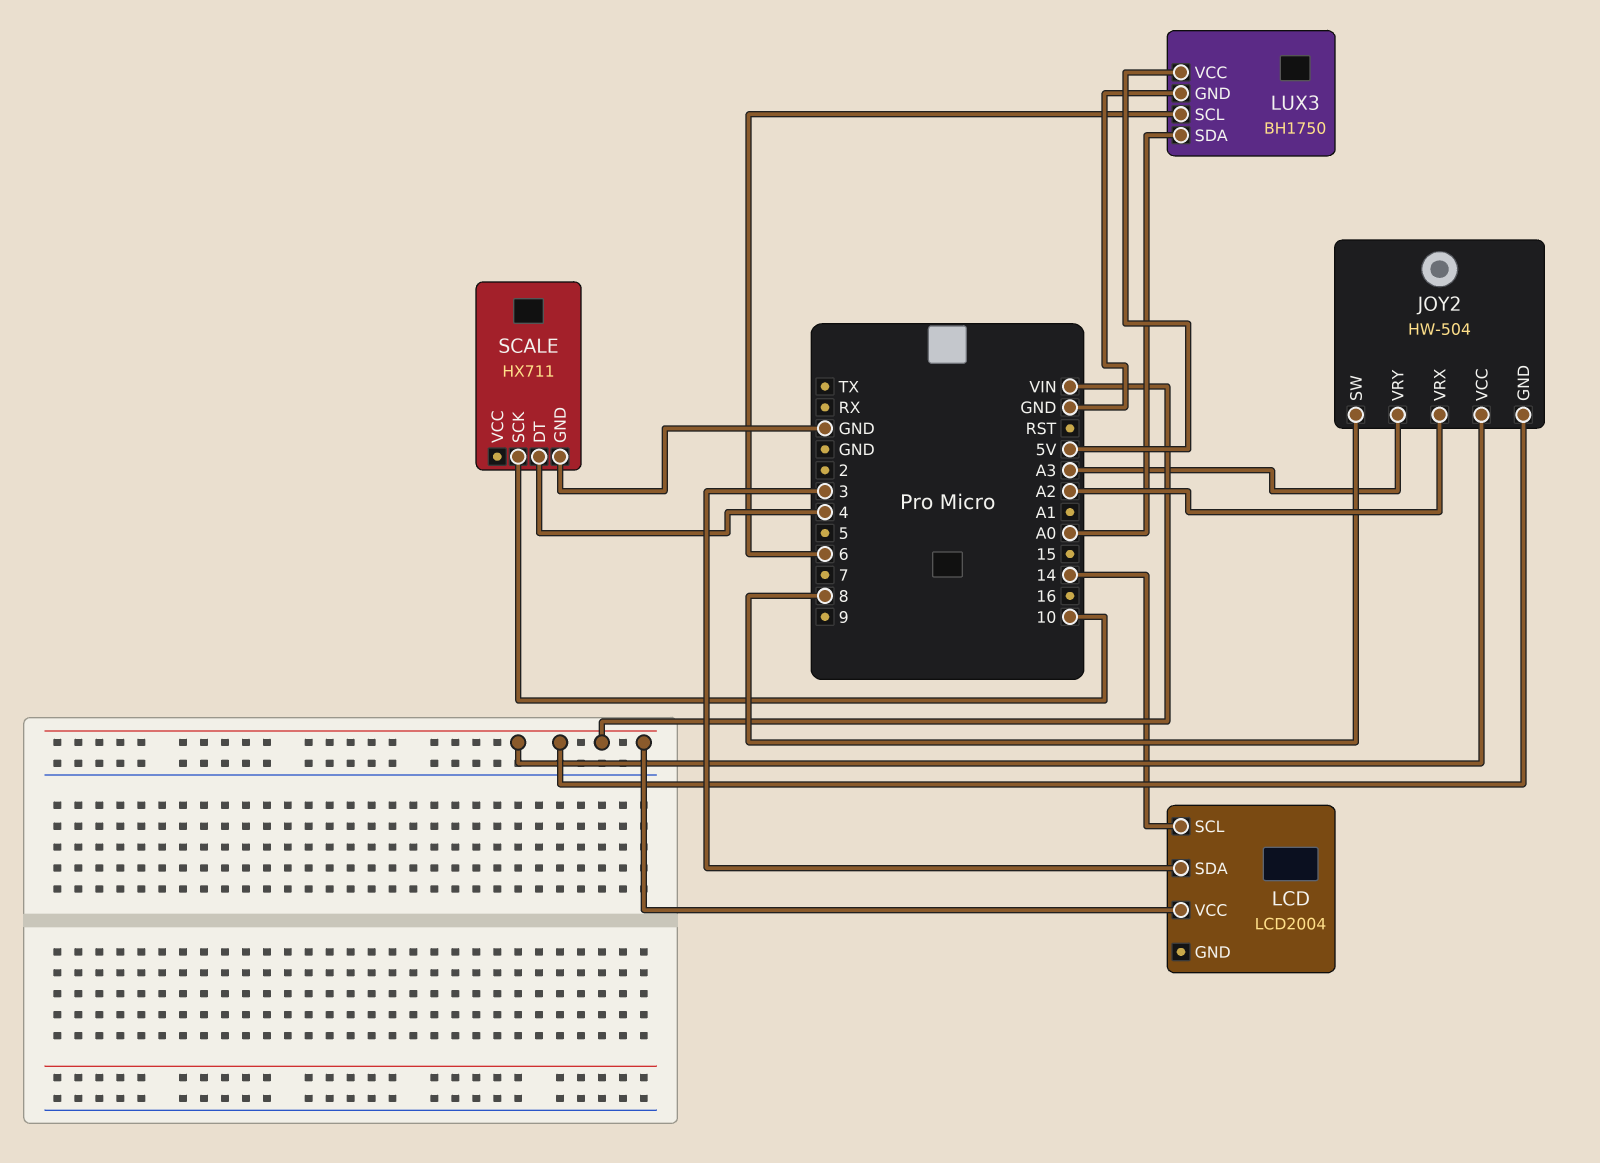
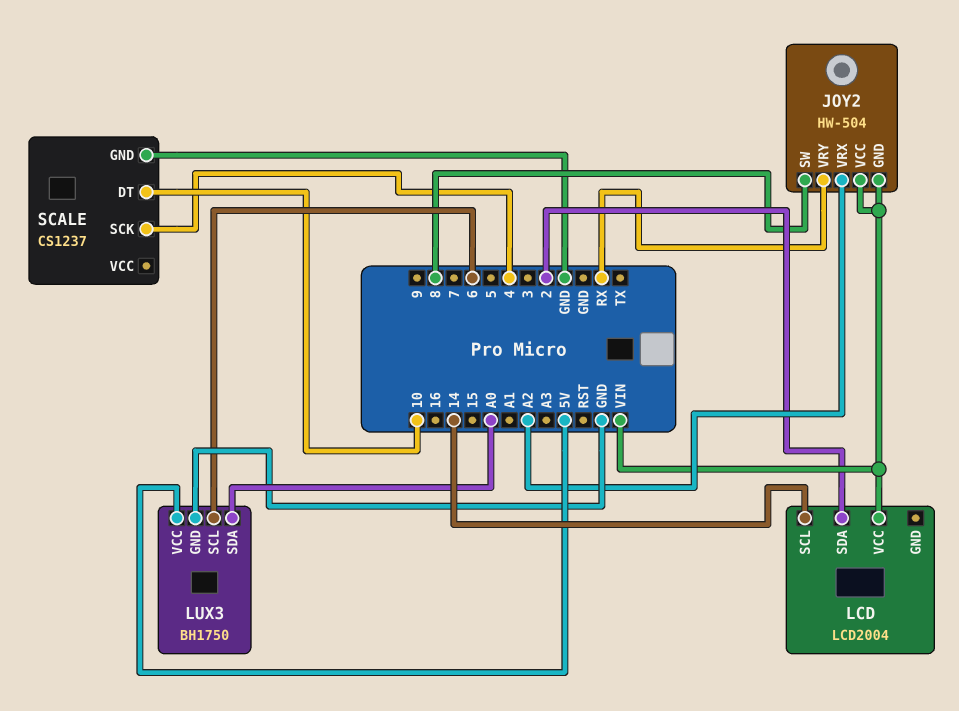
JOY2 pin VRY: A3 -> RX
LCD pin SDA: 3 -> 2
SCALE: HX711 -> CS1237
SCALE pin DT: 4 -> 10
SCALE pin SCK: 10 -> 4

